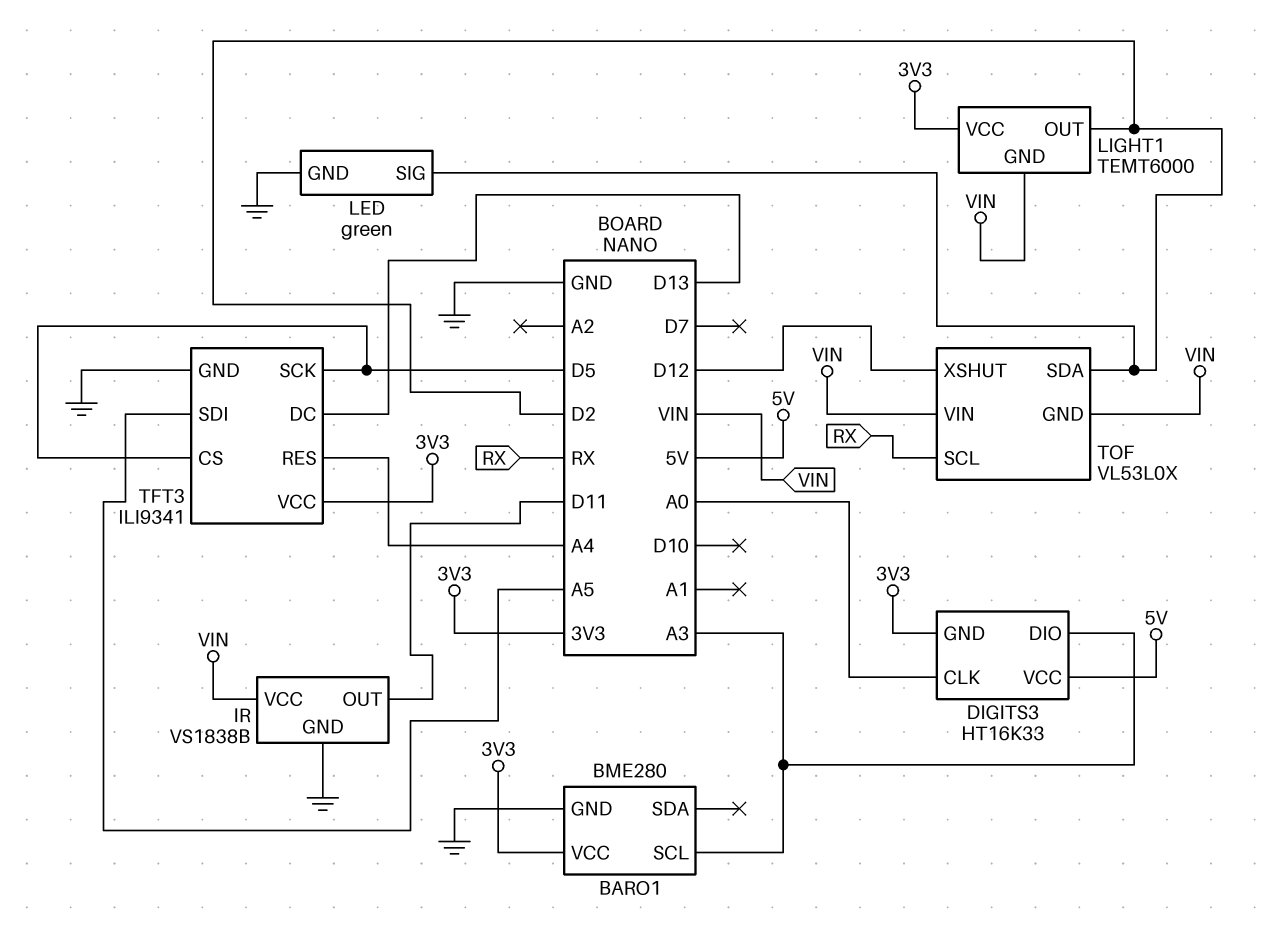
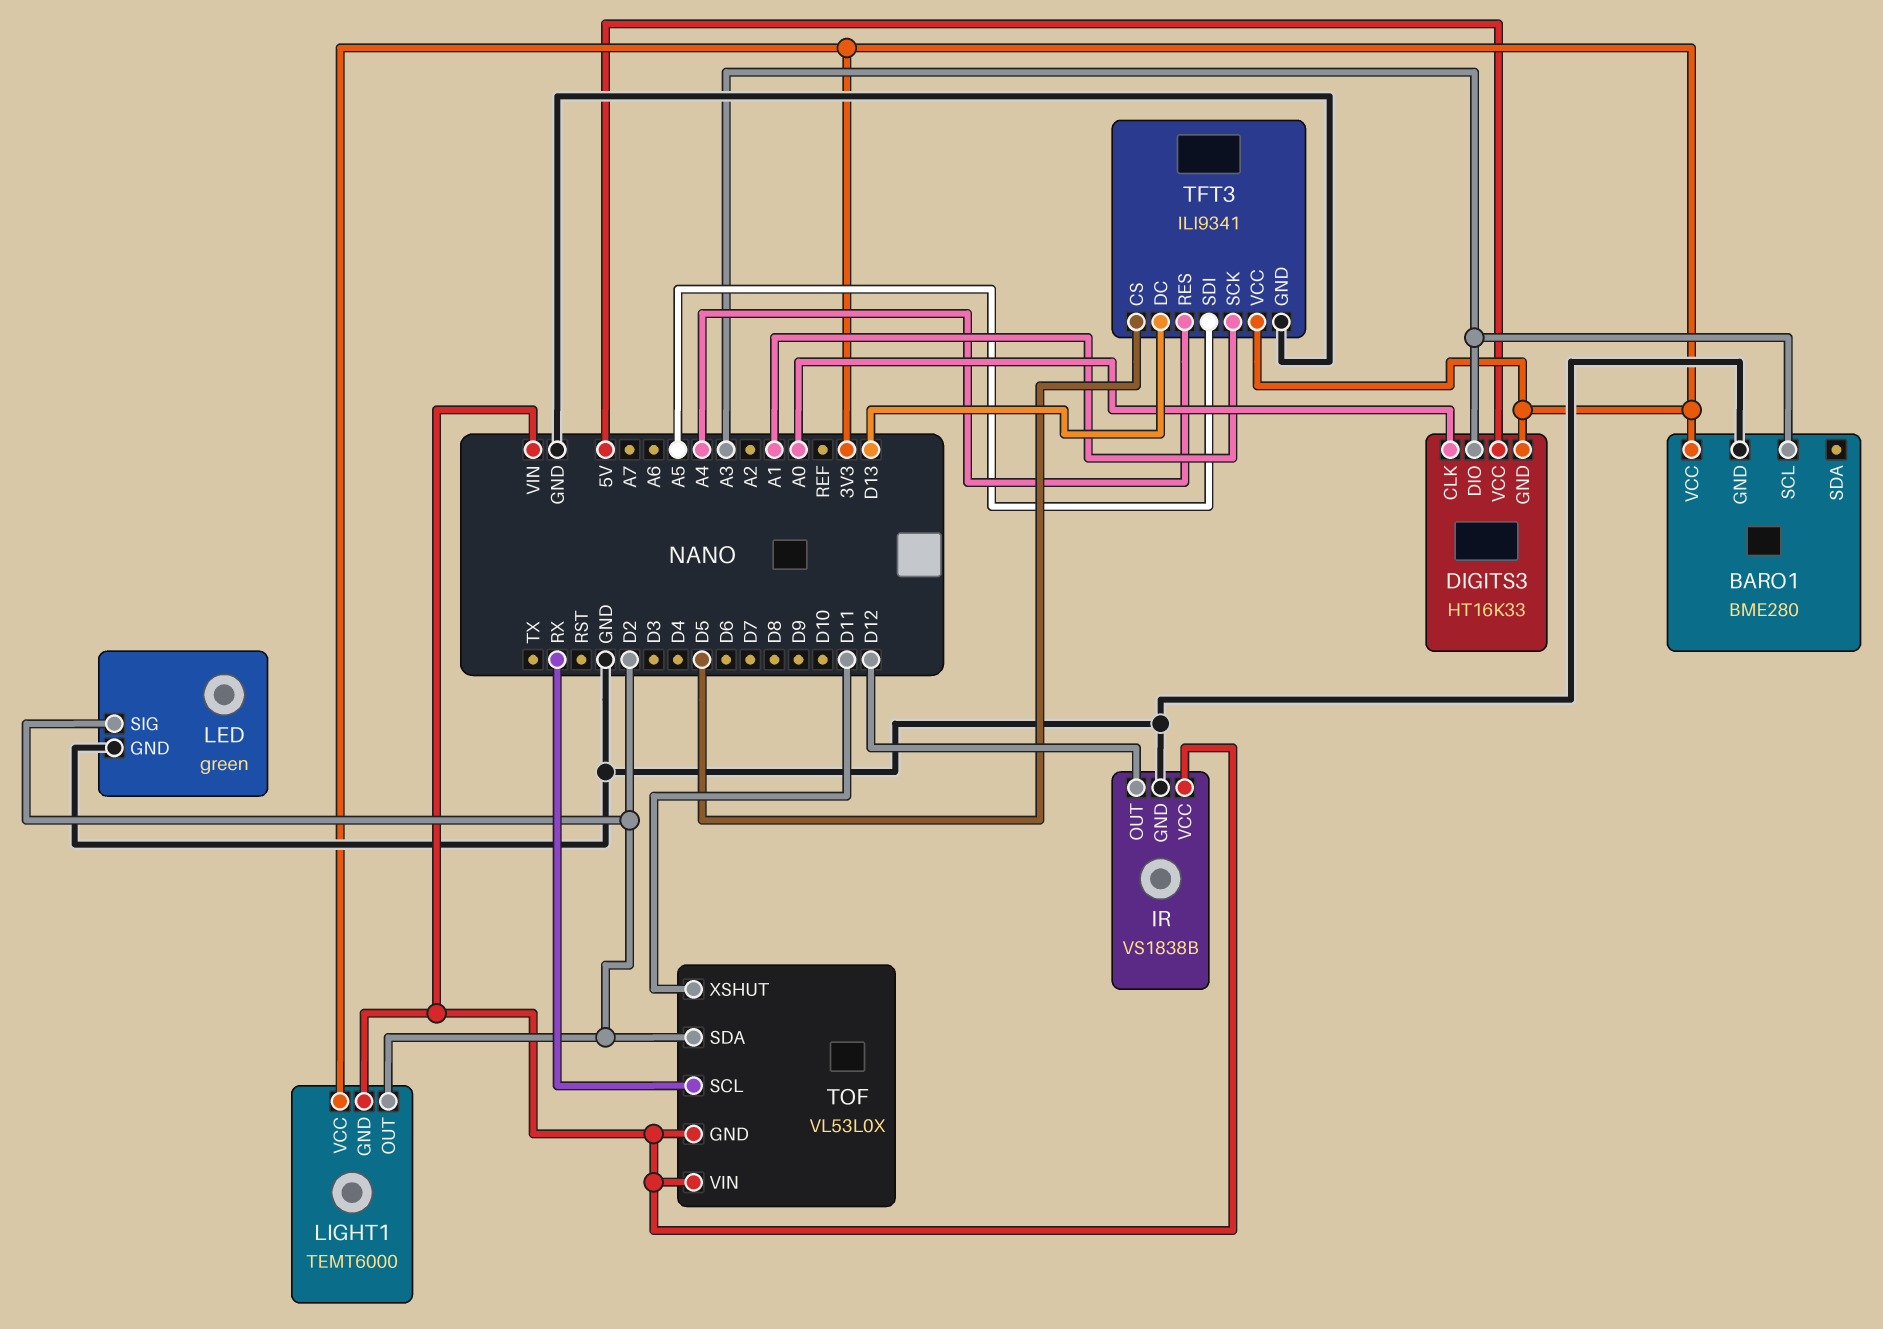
IR pin OUT: D11 -> D12
TFT3 pin SCK: D5 -> A1
TOF pin XSHUT: D12 -> D11

